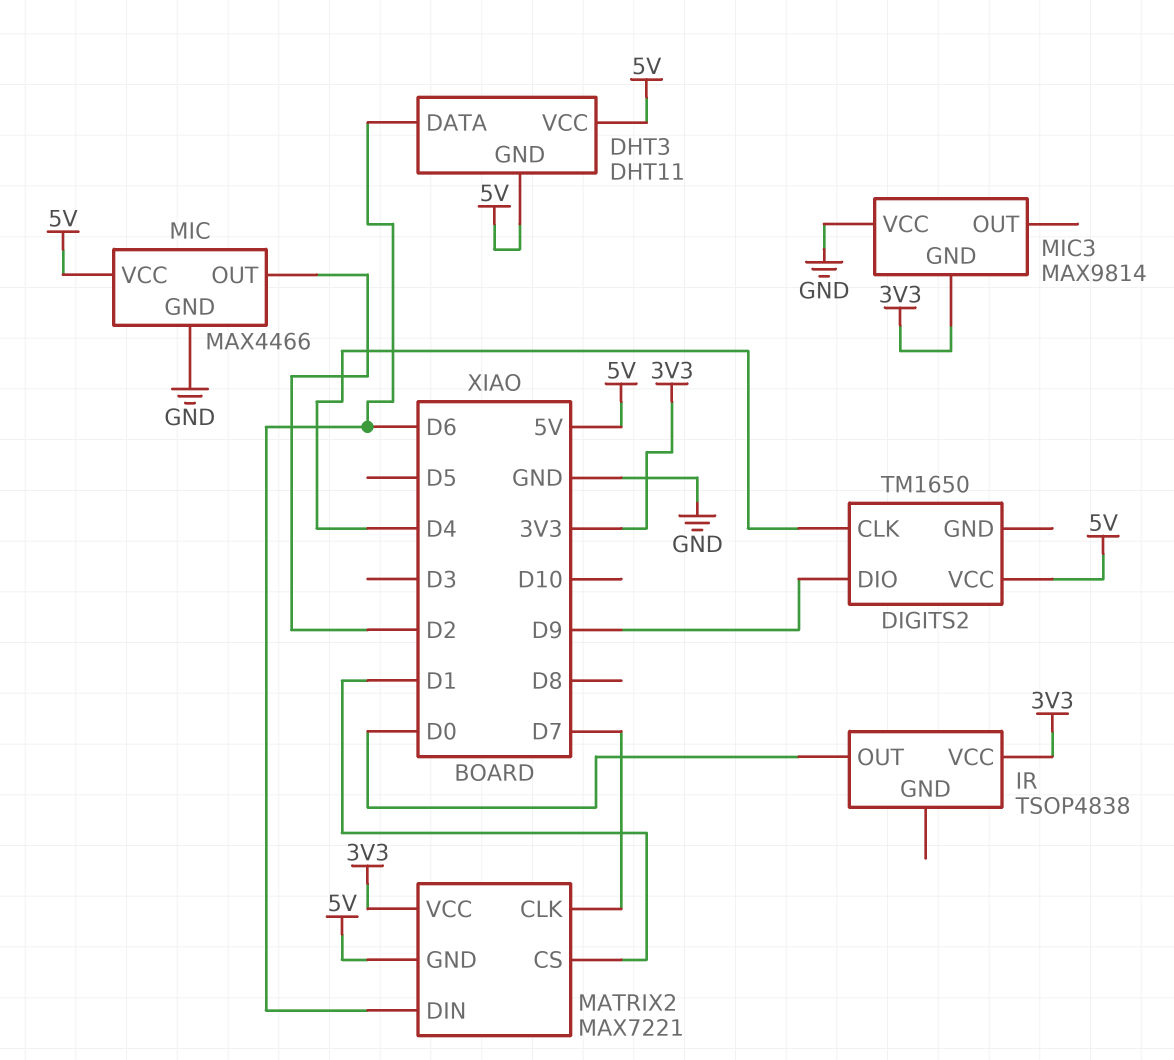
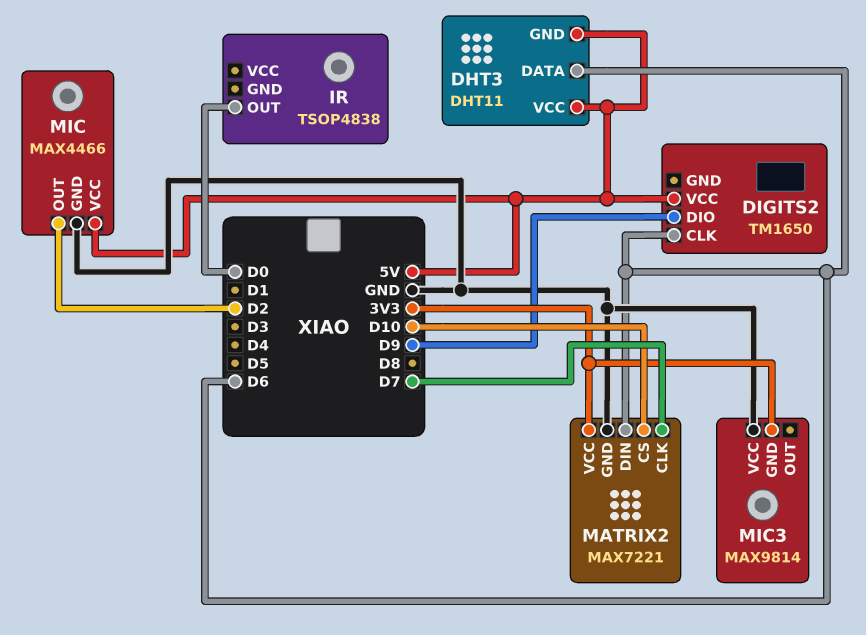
DIGITS2 pin CLK: D4 -> D6
IR pin VCC: 3V3 -> none
MATRIX2 pin CS: D1 -> D10
MATRIX2 pin GND: 5V -> GND

